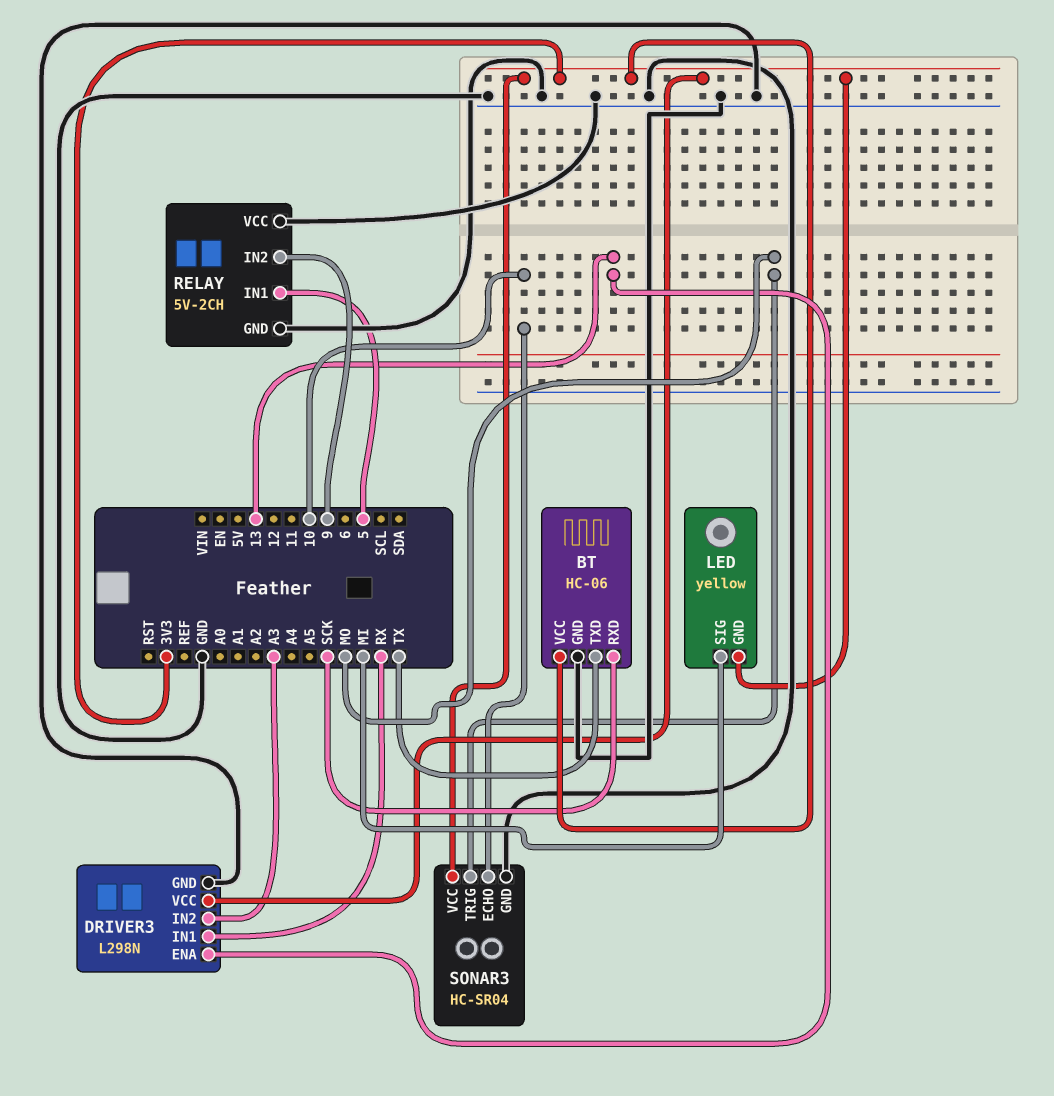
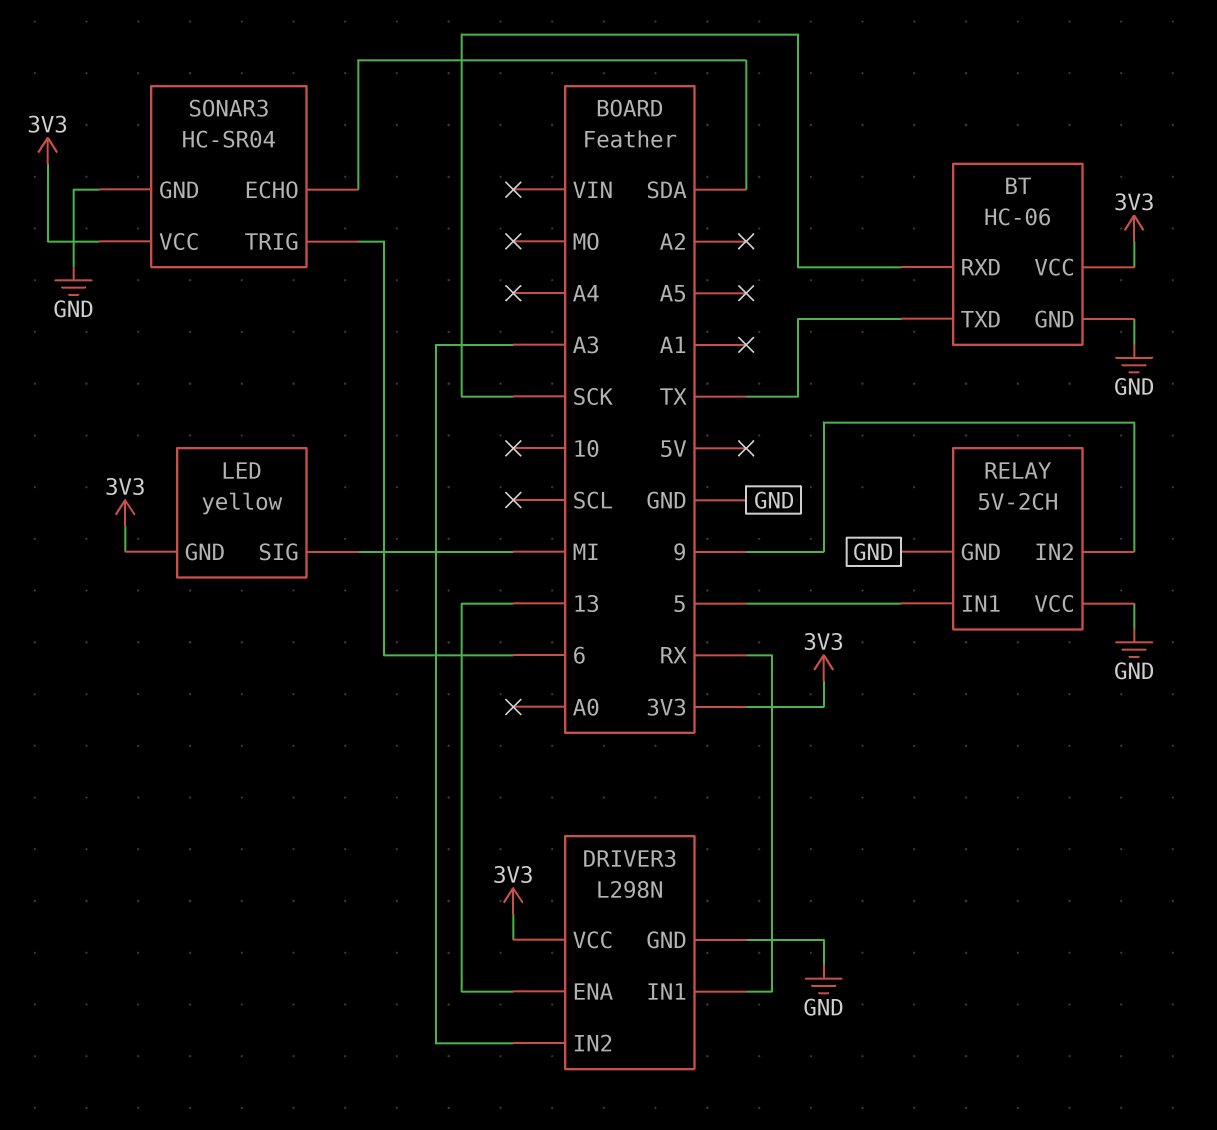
SONAR3 pin ECHO: 10 -> SDA
SONAR3 pin TRIG: MO -> 6

